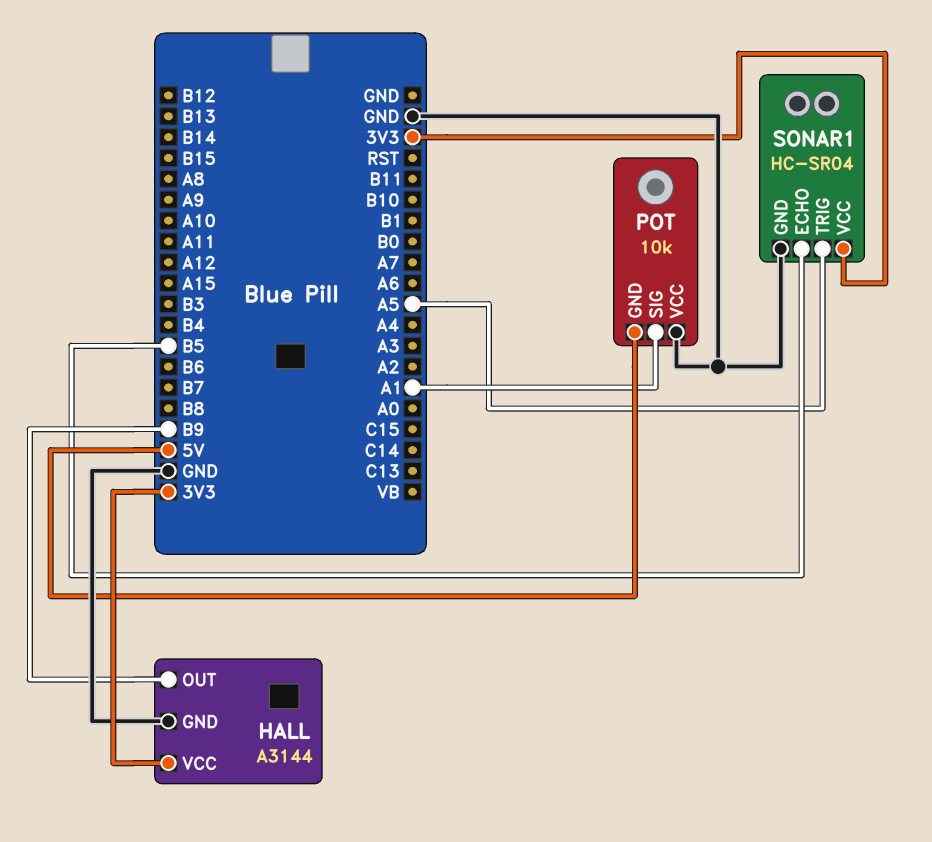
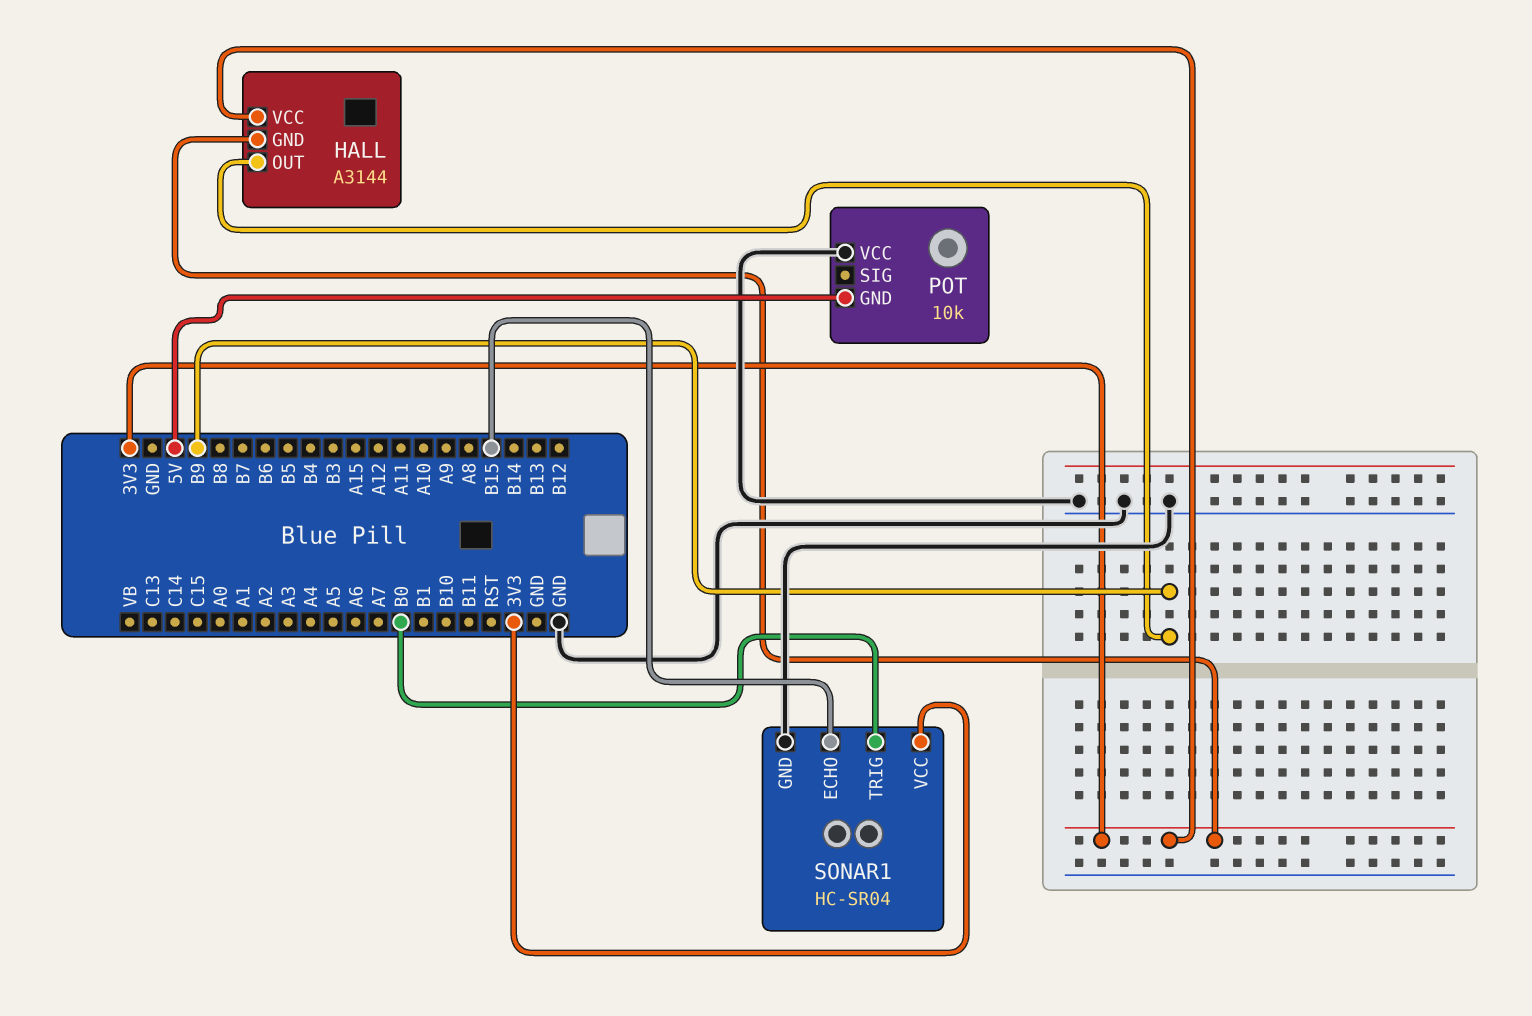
HALL pin GND: GND -> 3V3
POT pin SIG: A1 -> none
SONAR1 pin ECHO: B5 -> B15
SONAR1 pin TRIG: A5 -> B0

